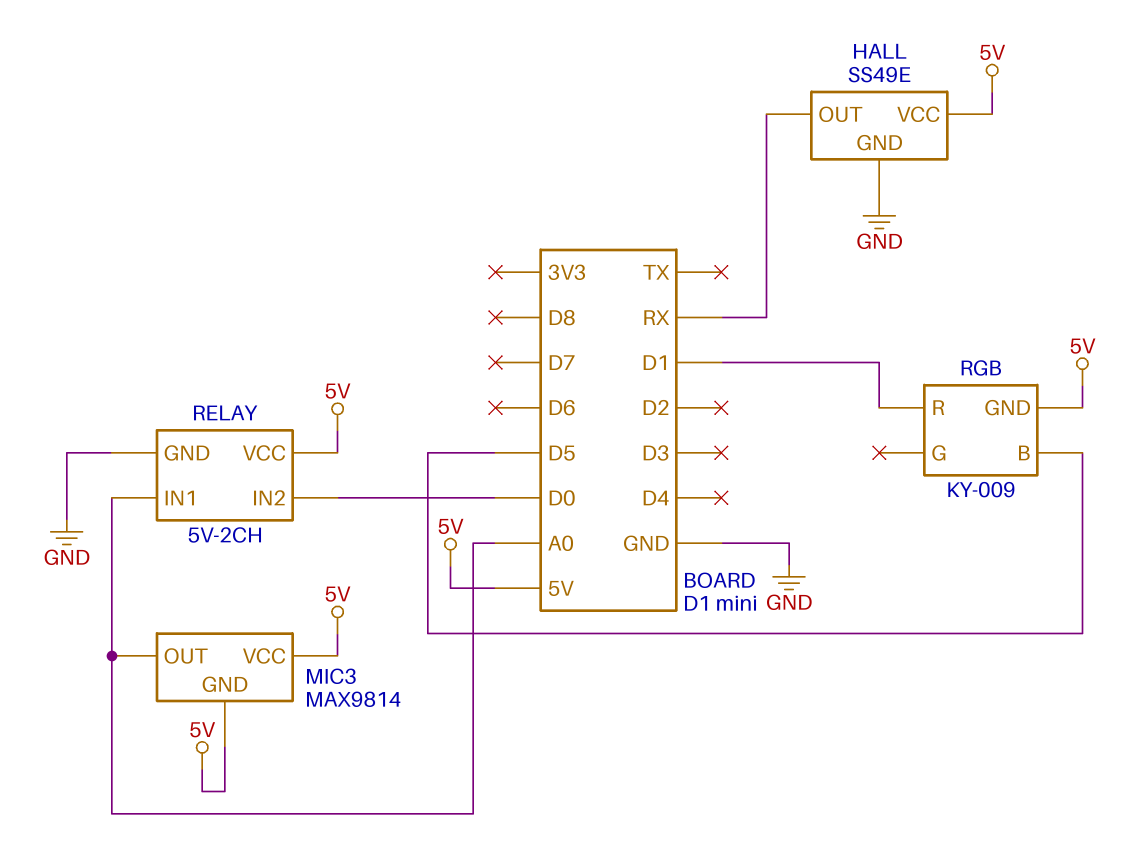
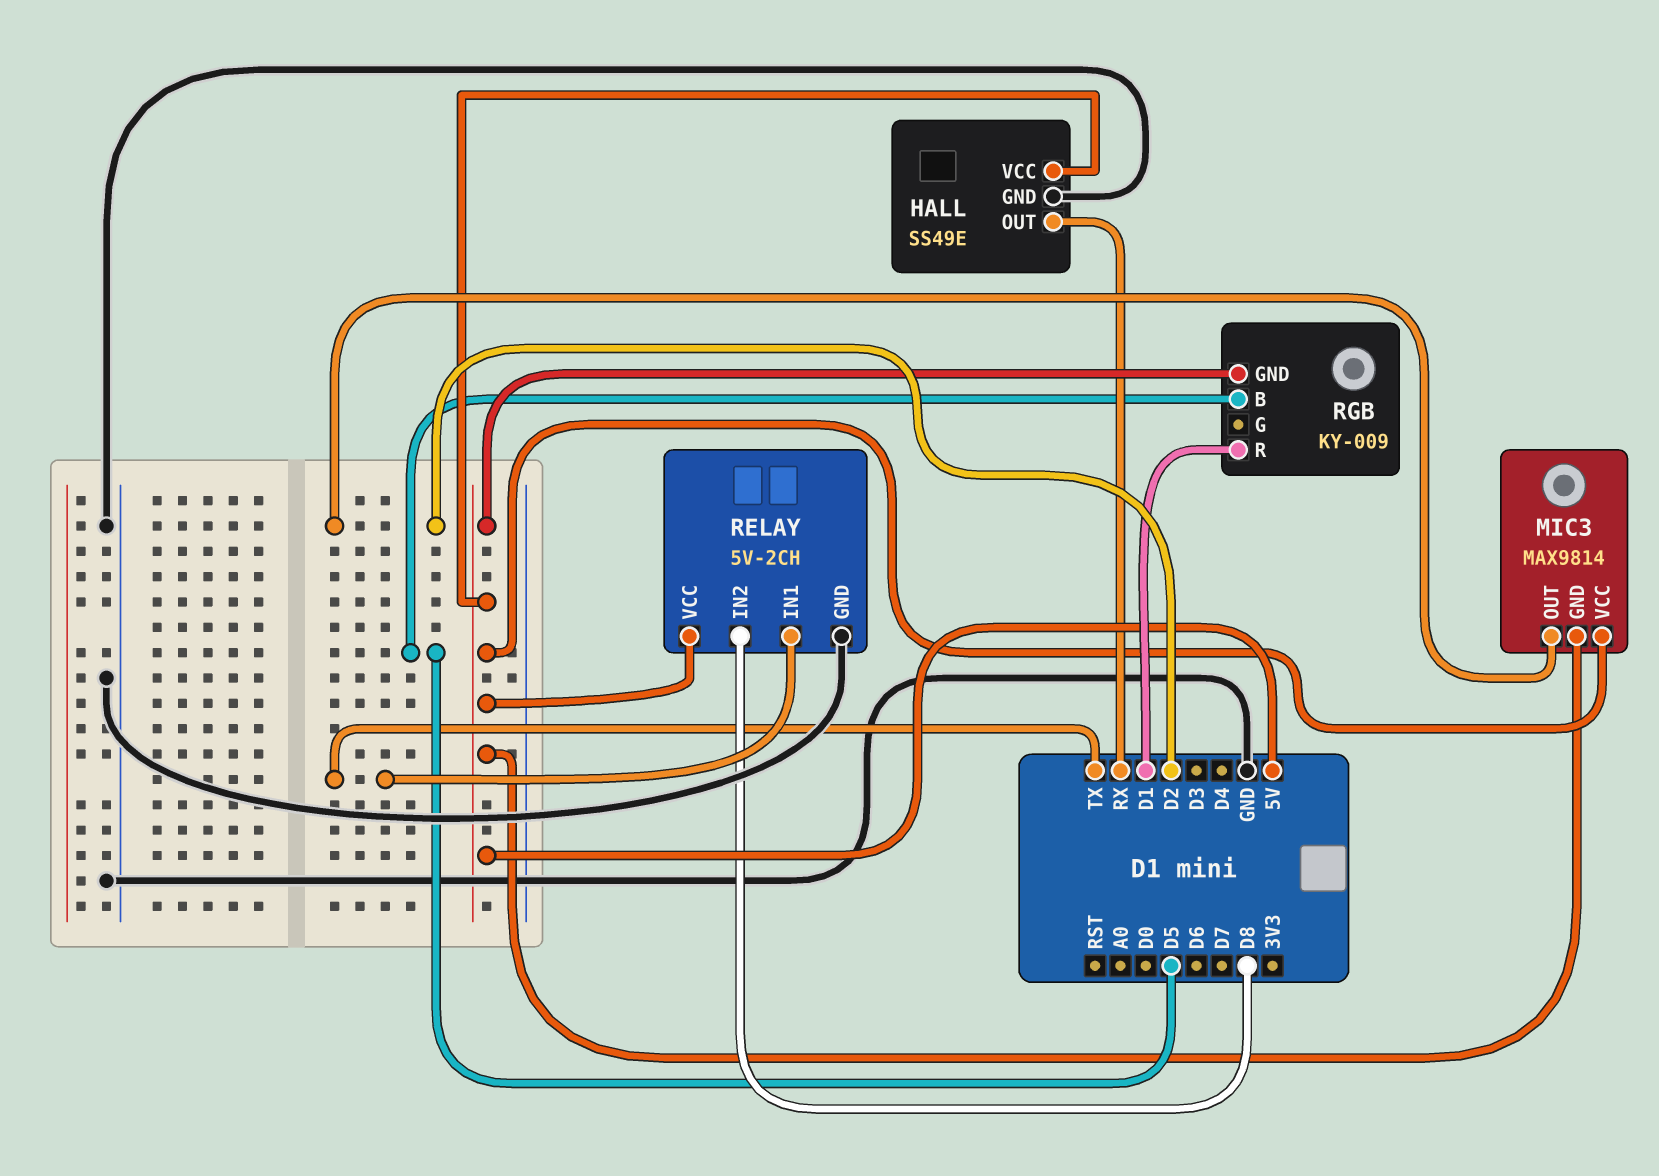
MIC3 pin OUT: A0 -> D2
RELAY pin IN1: A0 -> TX
RELAY pin IN2: D0 -> D8

